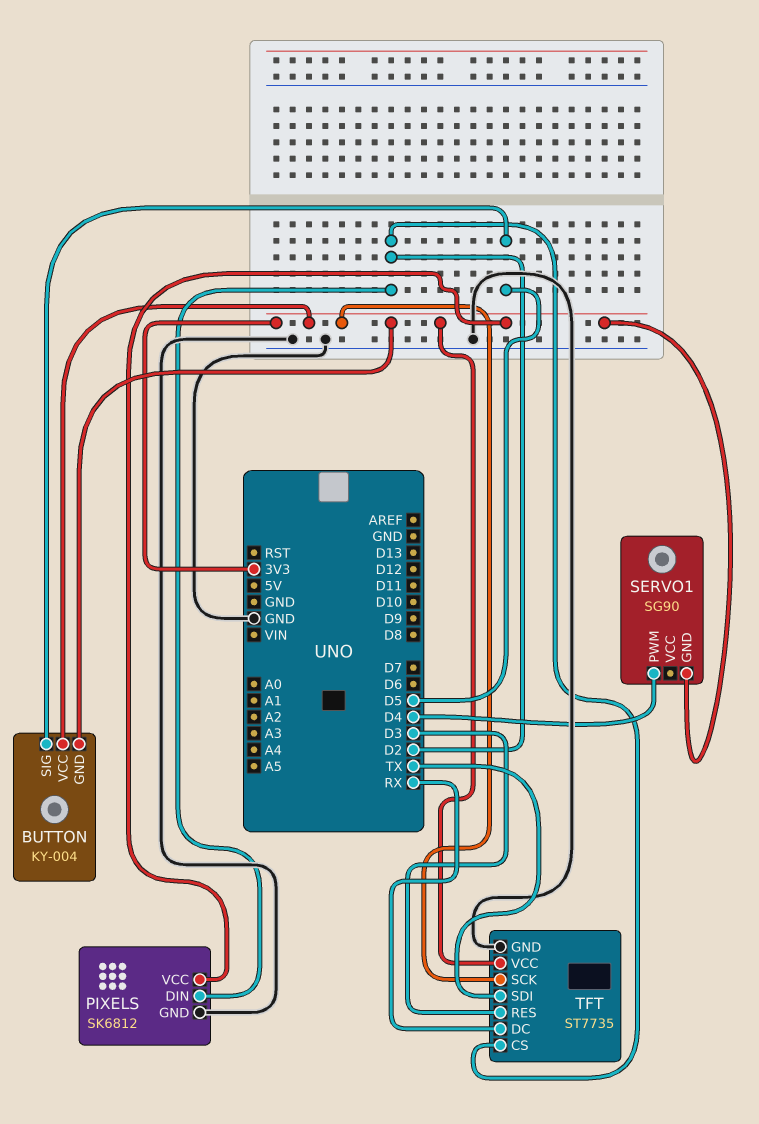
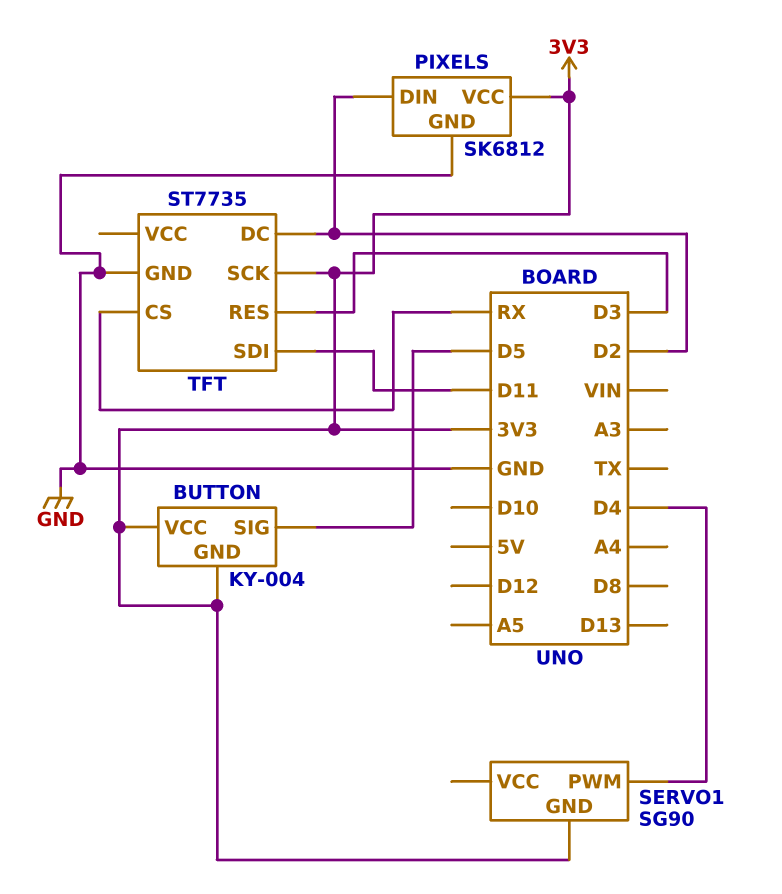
TFT pin CS: D2 -> RX
TFT pin DC: RX -> D2
TFT pin SDI: TX -> D11
TFT pin VCC: 3V3 -> none

